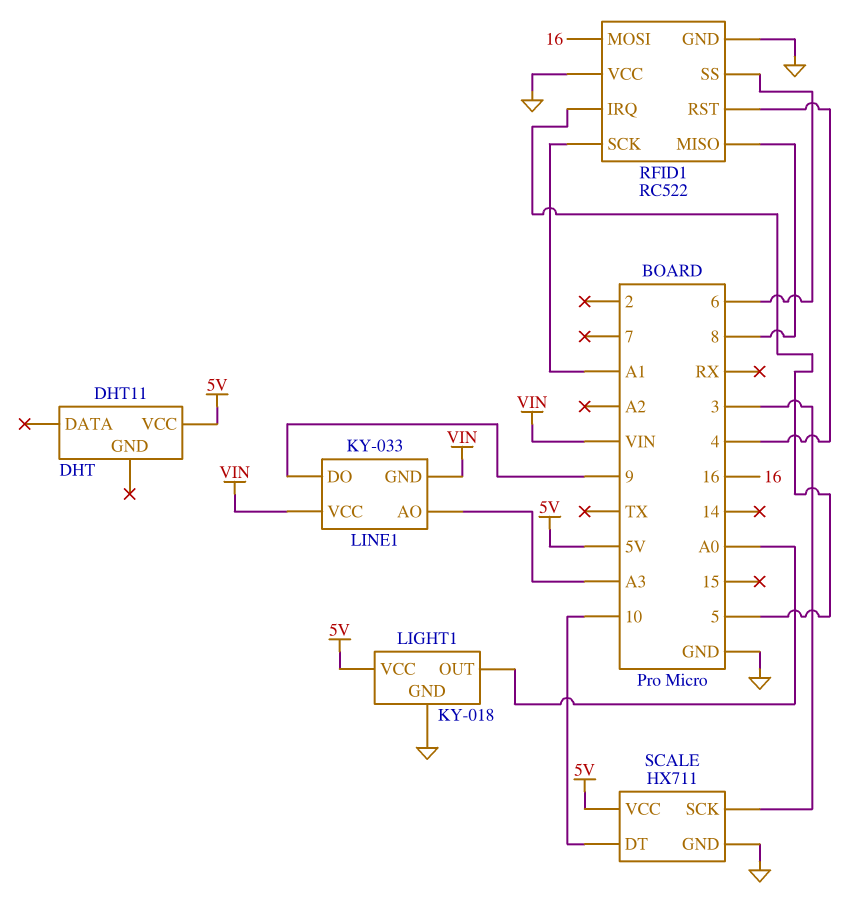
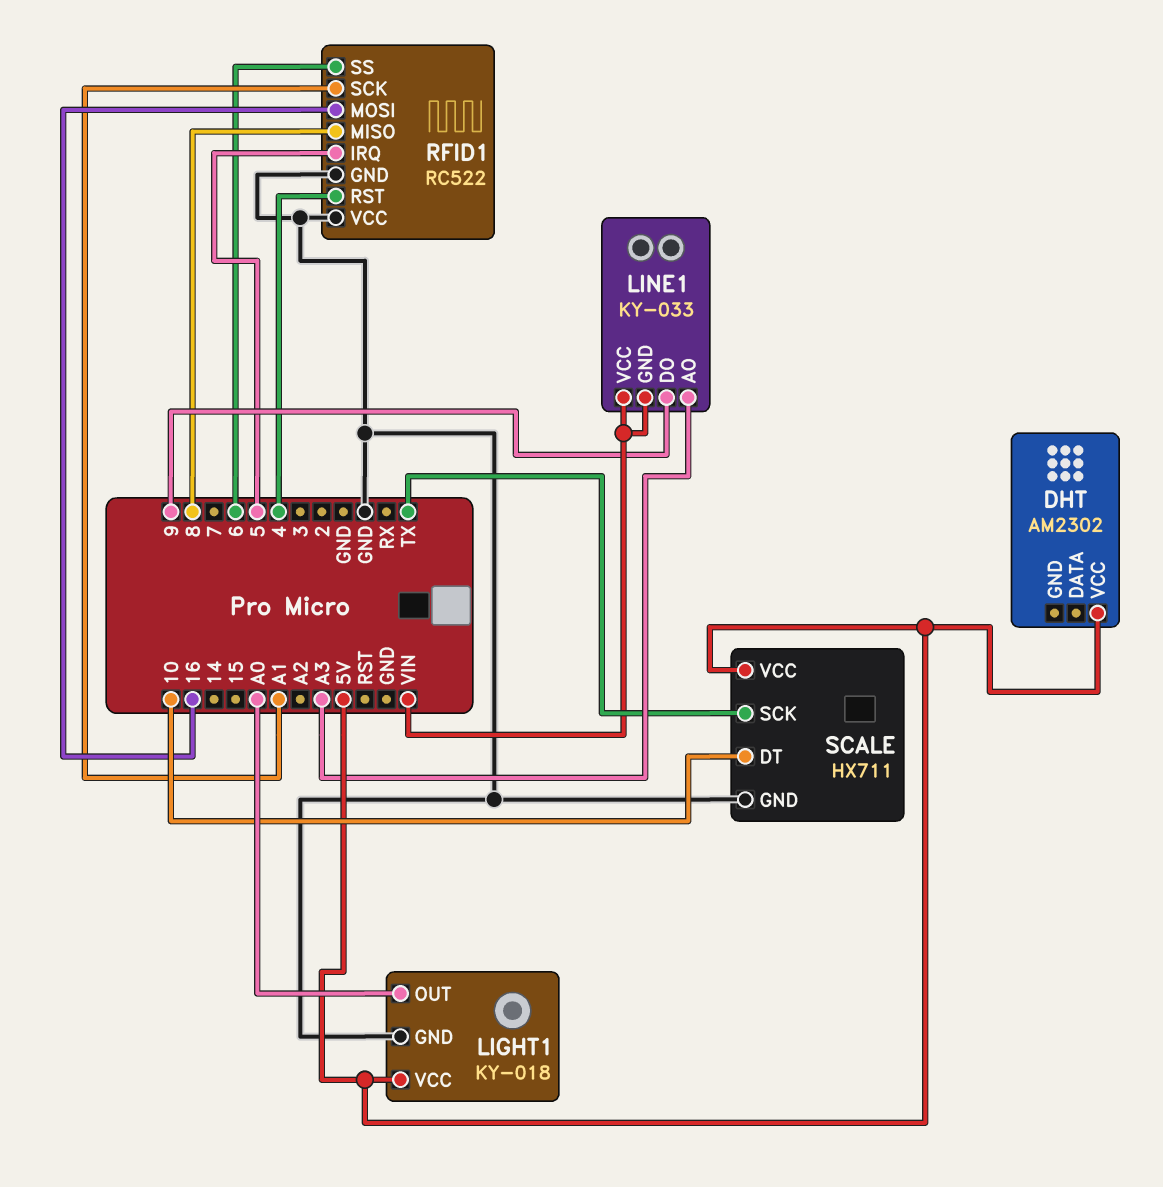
DHT: DHT11 -> AM2302
SCALE pin SCK: 3 -> TX

